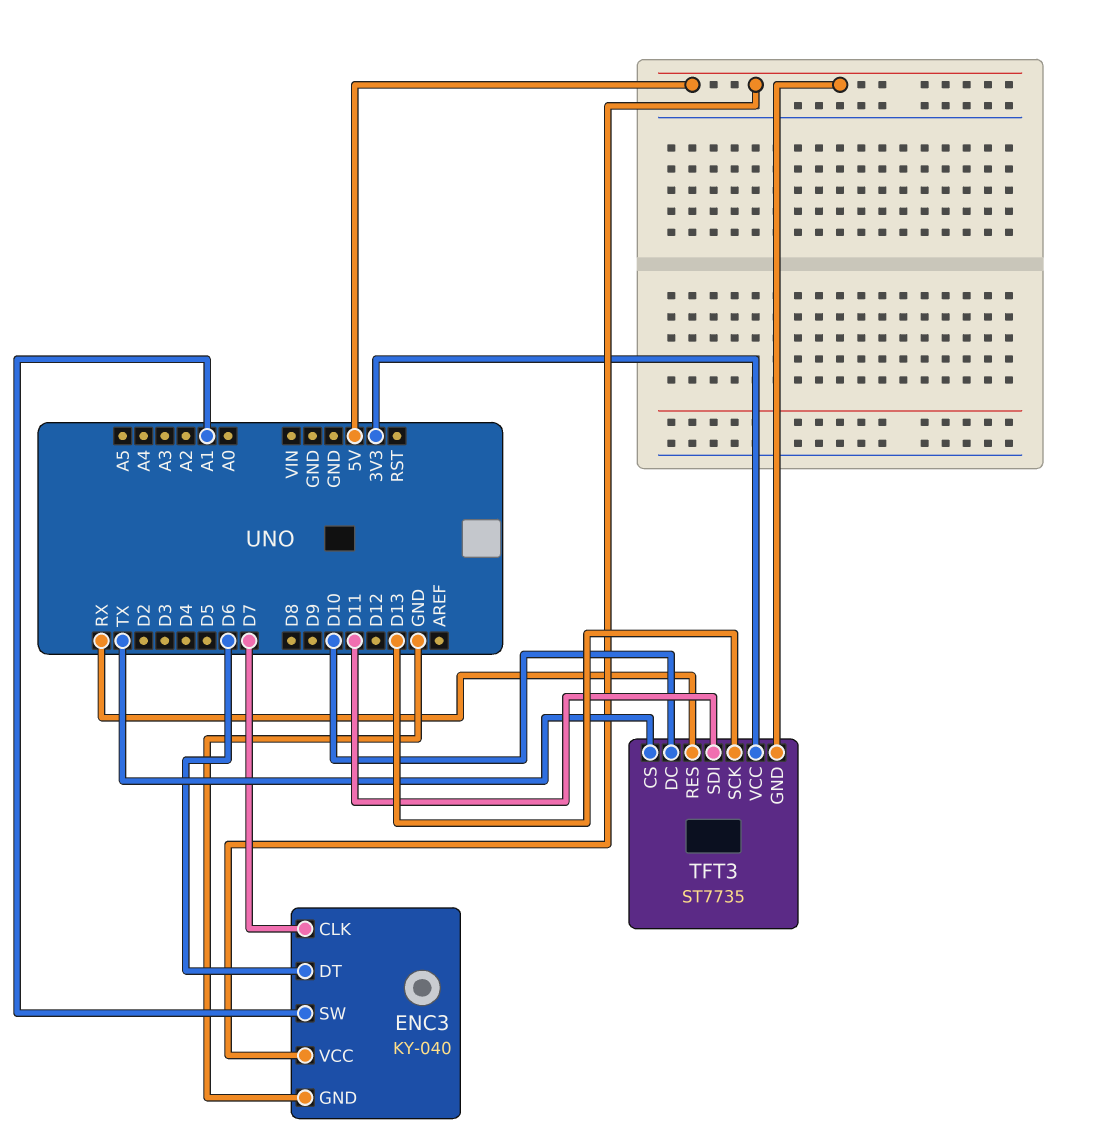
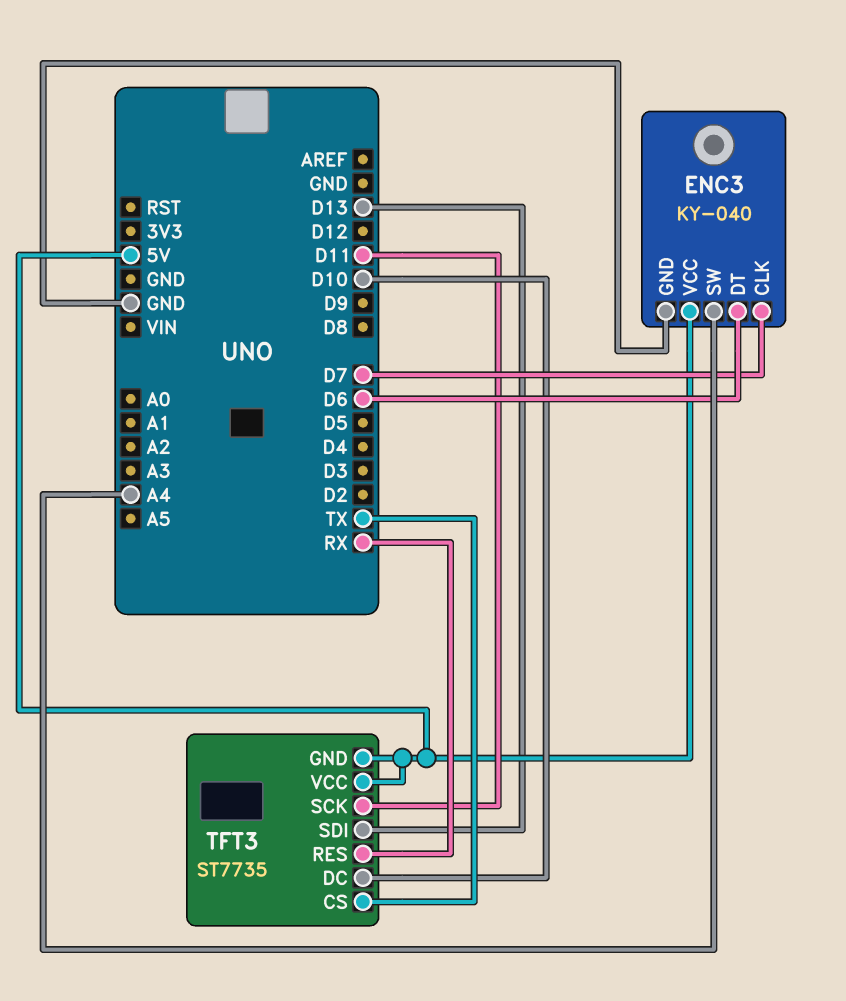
ENC3 pin SW: A1 -> A4
TFT3 pin SCK: D13 -> D11
TFT3 pin SDI: D11 -> D13
TFT3 pin VCC: 3V3 -> 5V

